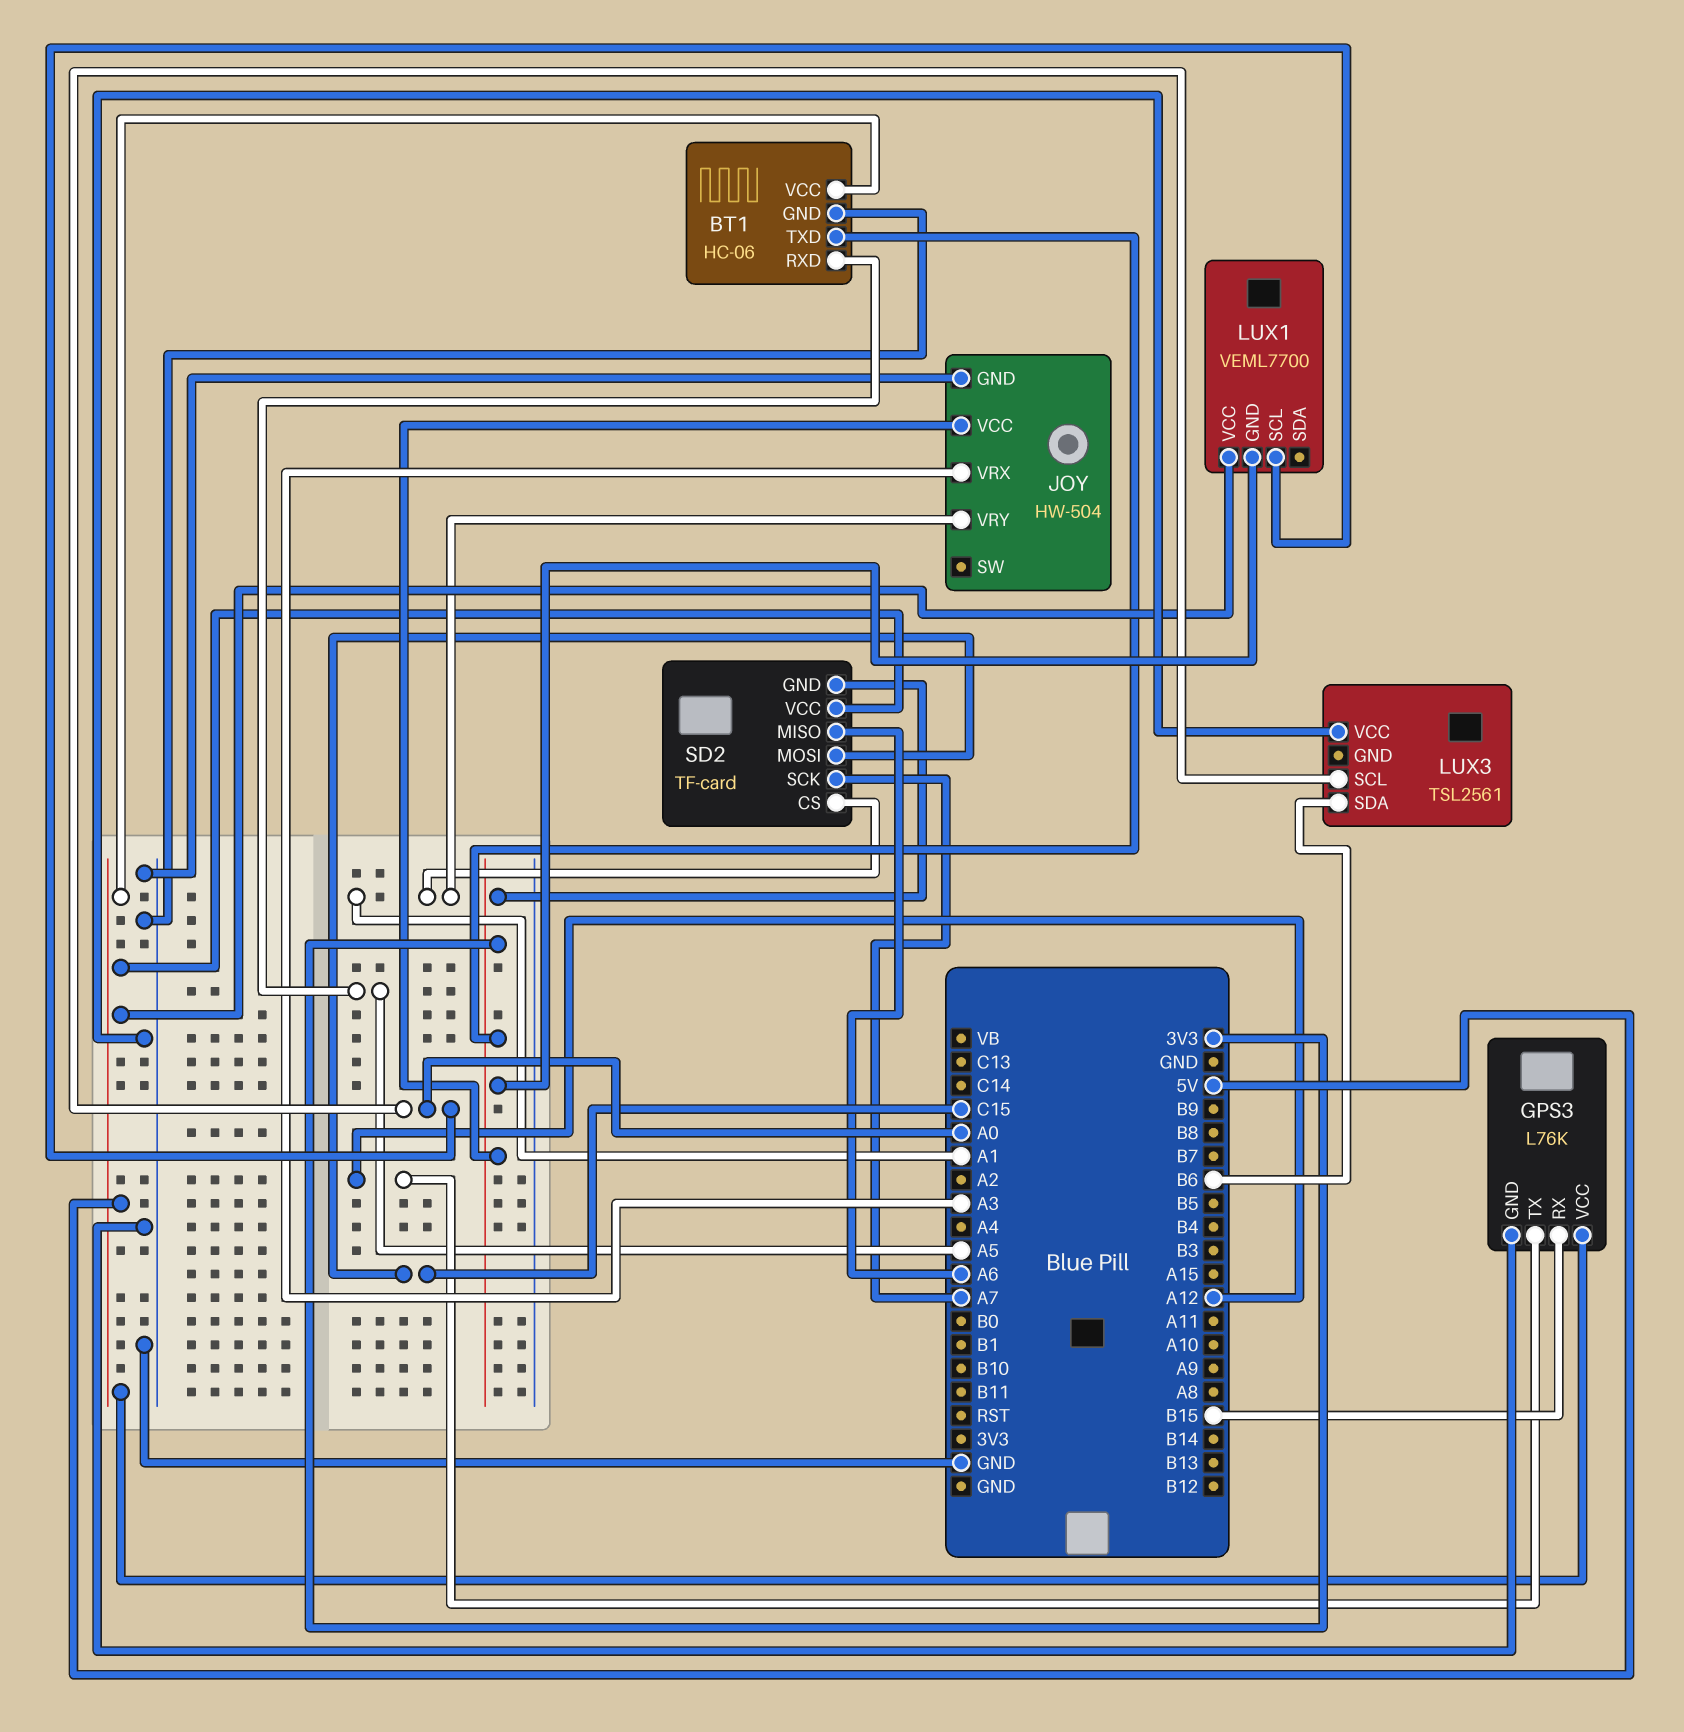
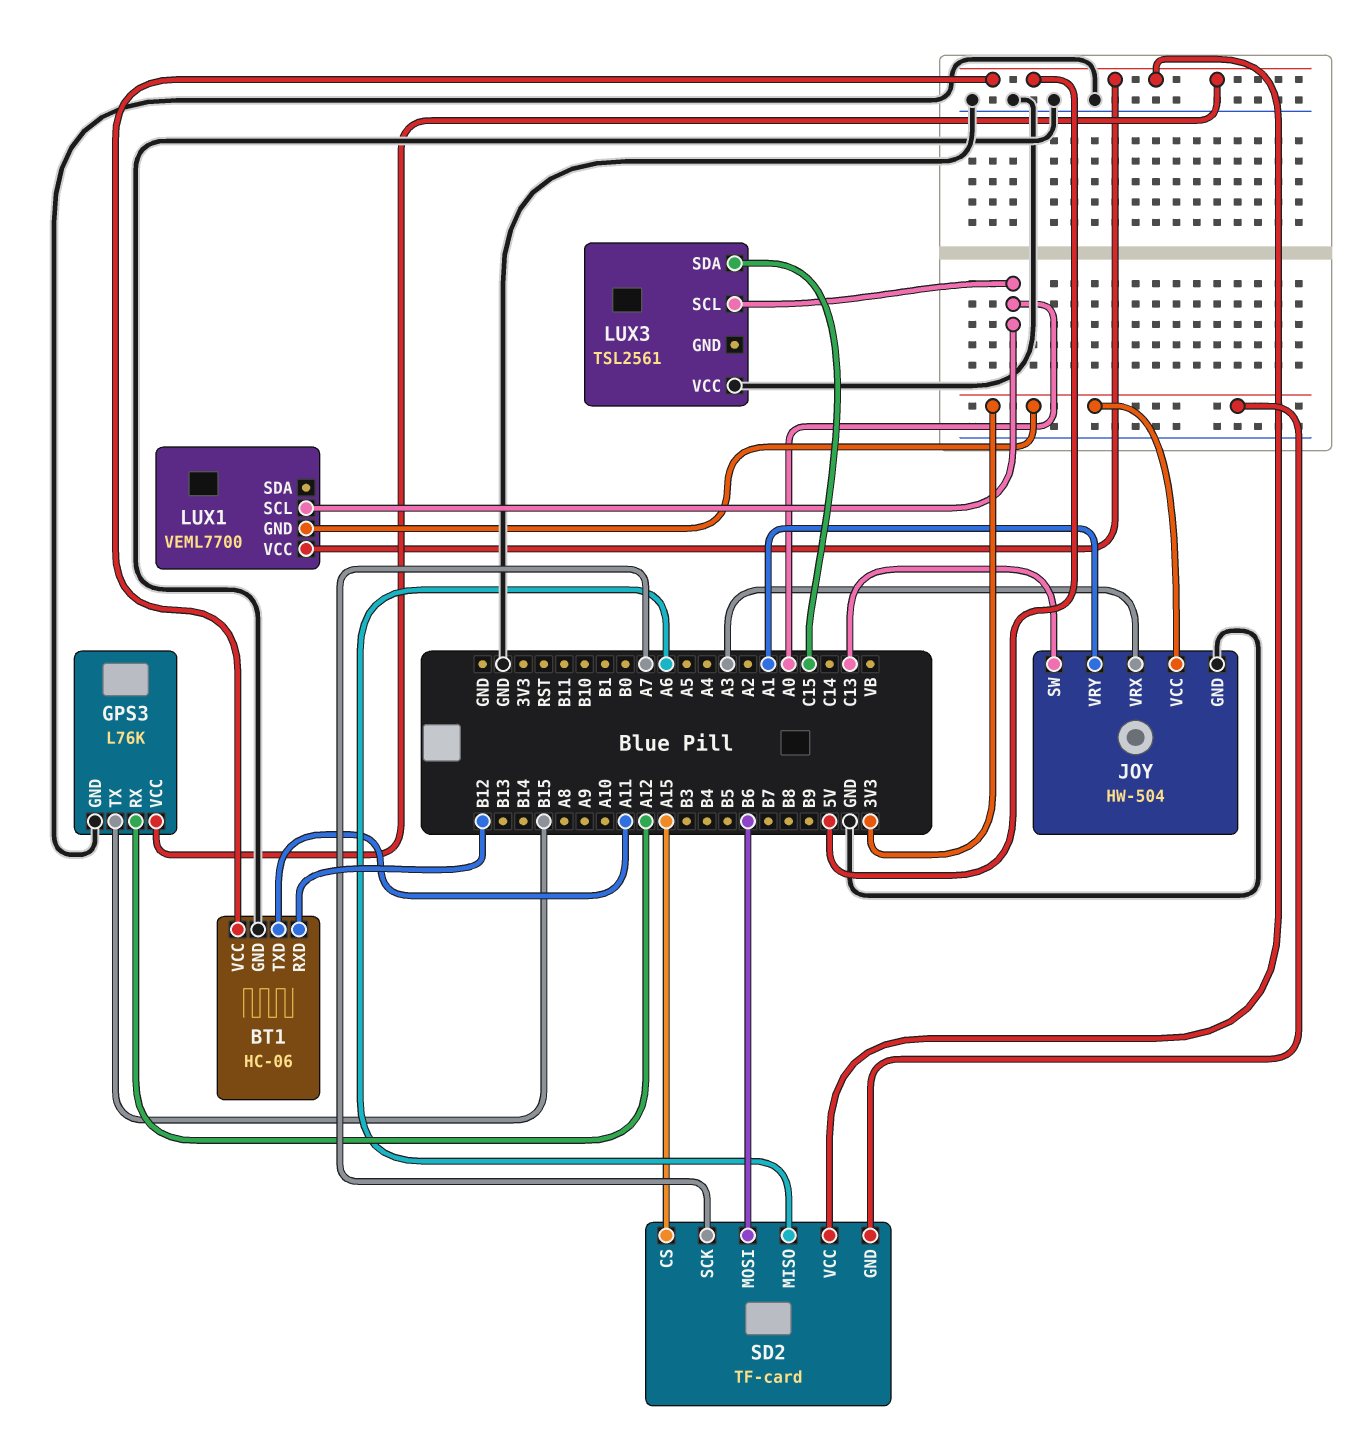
BT1 pin RXD: A5 -> B12
BT1 pin TXD: 3V3 -> A11
GPS3 pin RX: B15 -> A12
GPS3 pin TX: A12 -> B15
JOY pin SW: none -> C13
LUX3 pin SDA: B6 -> C15
SD2 pin CS: A1 -> A15
SD2 pin MOSI: C15 -> B6

